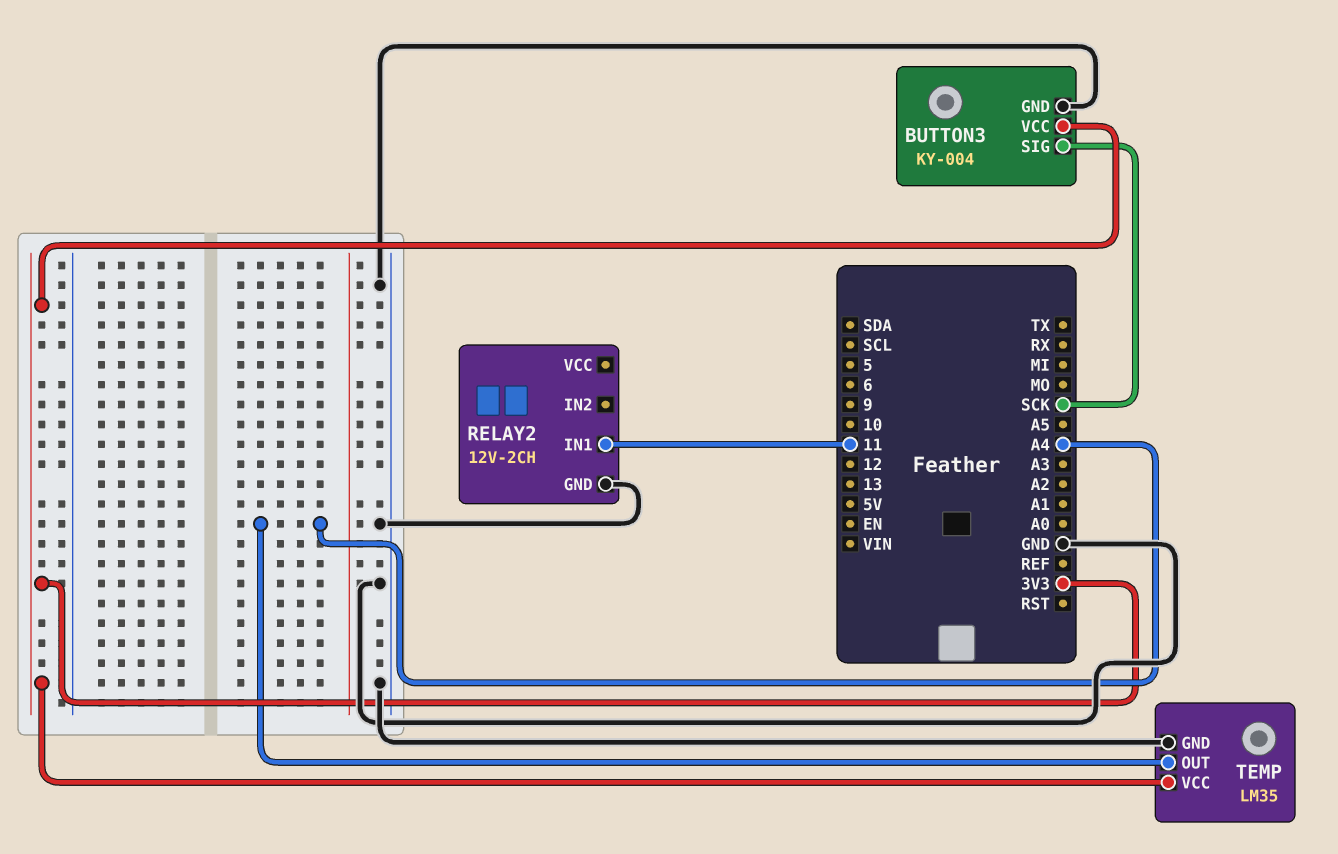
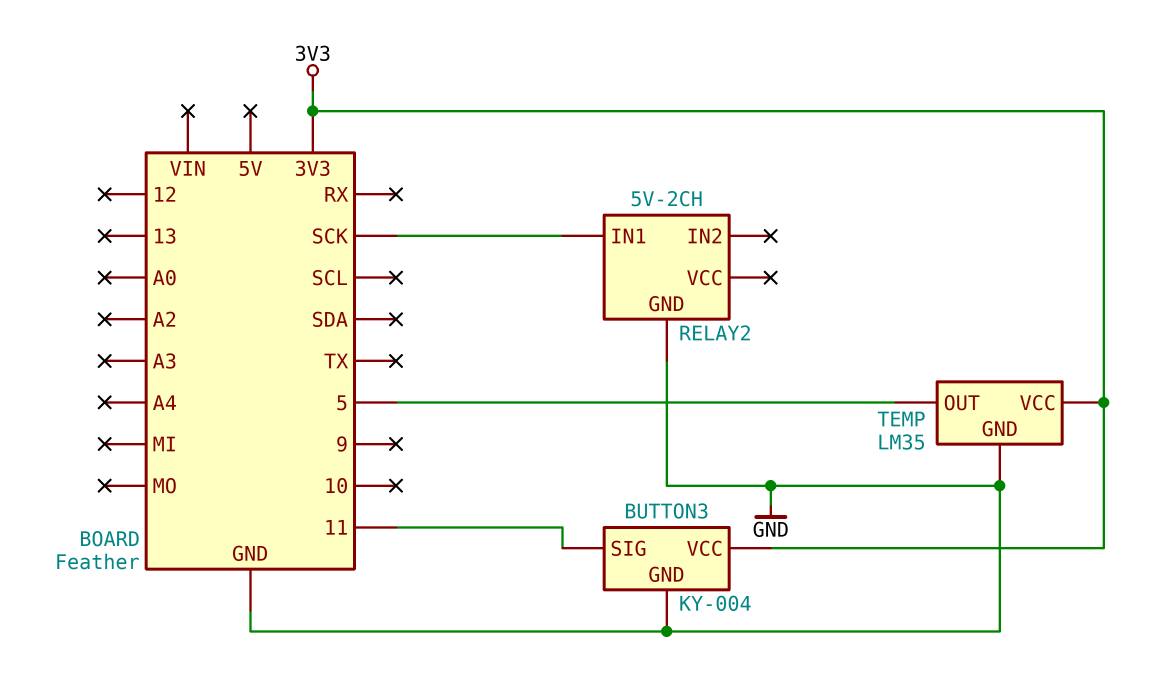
BUTTON3 pin SIG: SCK -> 11
RELAY2: 12V-2CH -> 5V-2CH
RELAY2 pin IN1: 11 -> SCK
TEMP pin OUT: A4 -> 5

